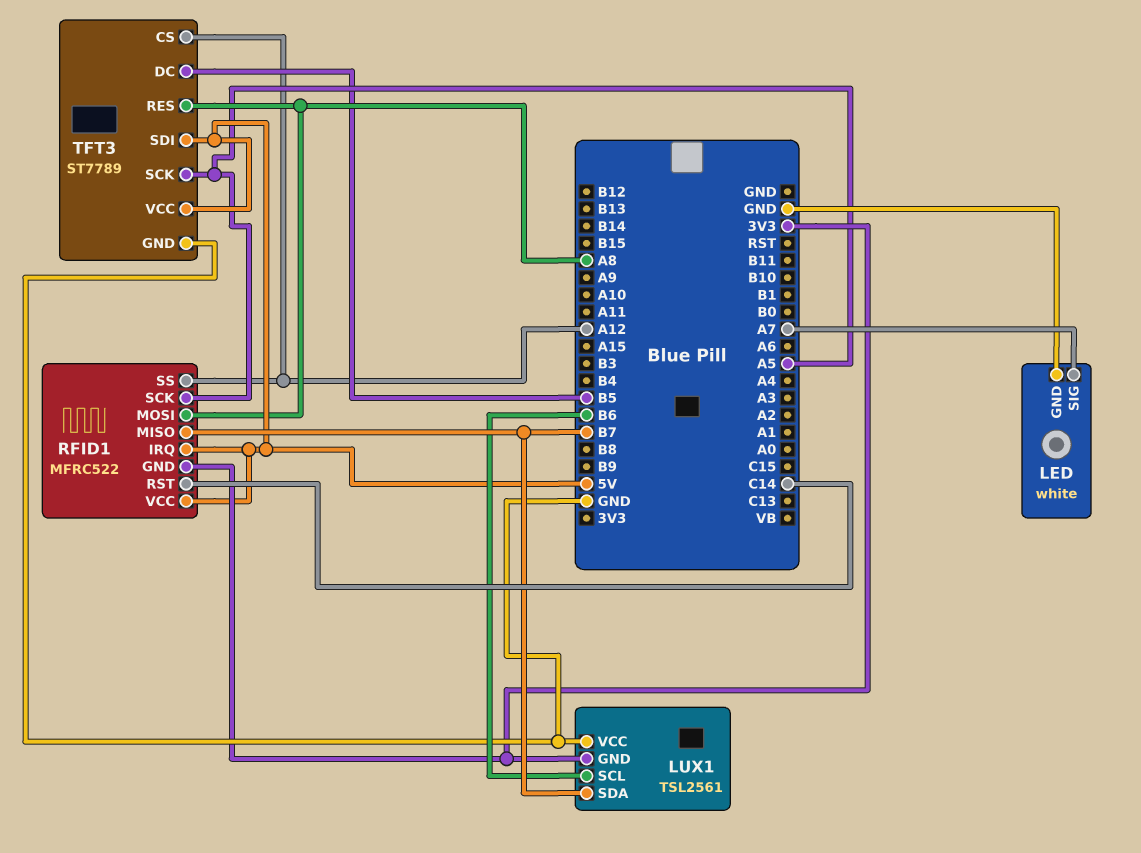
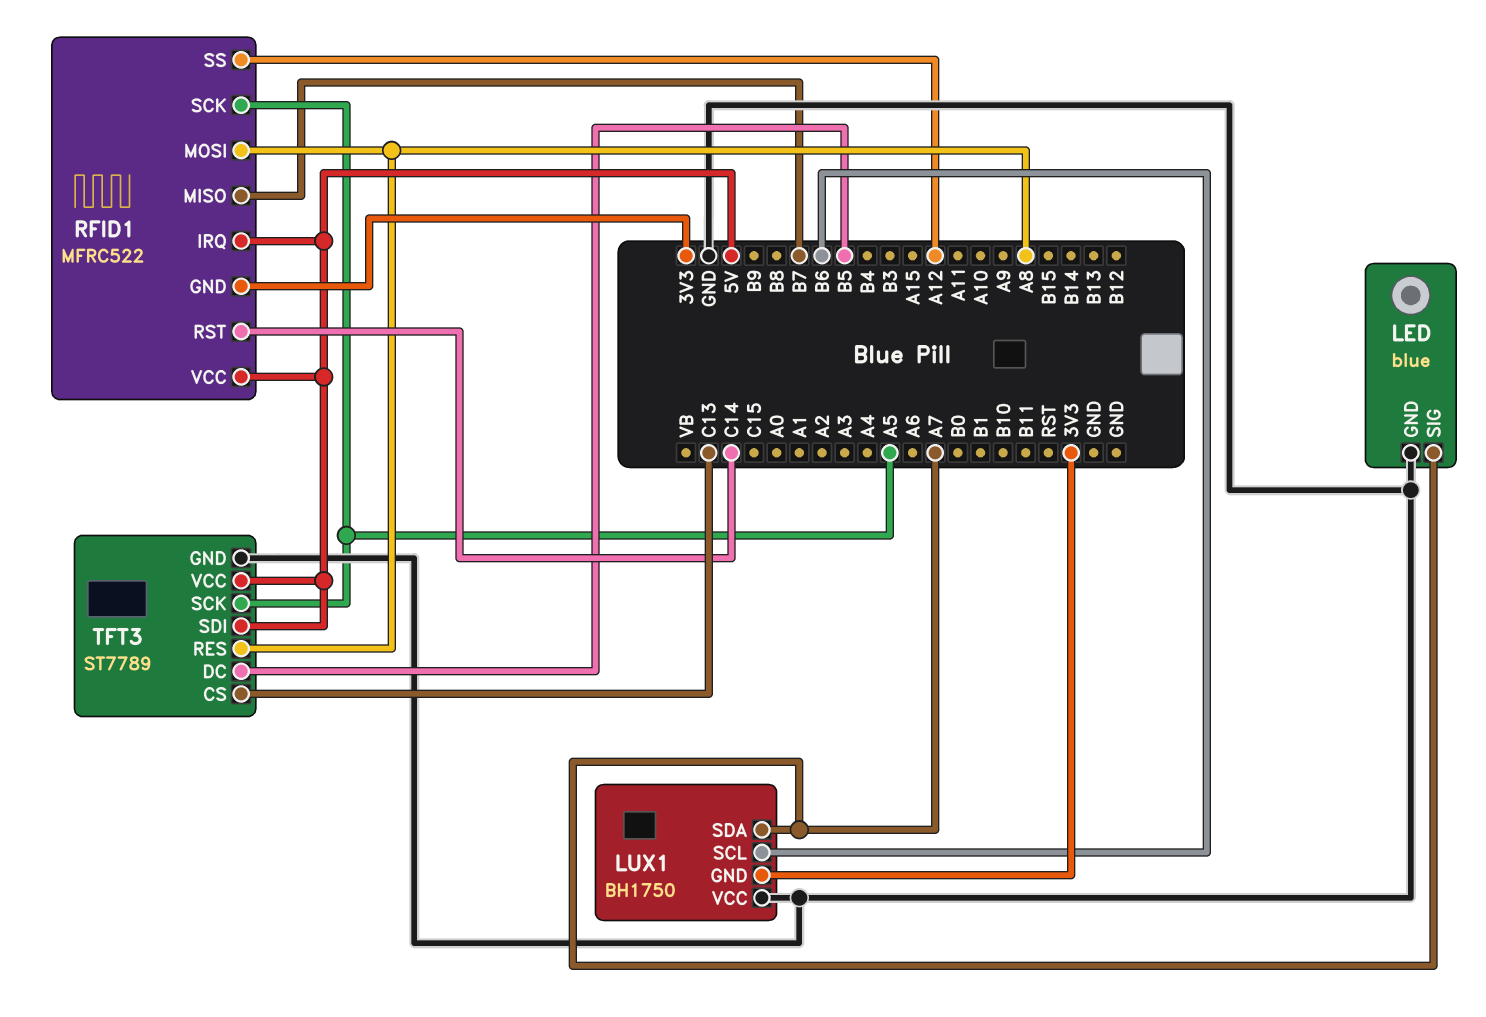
LED: white -> blue
LUX1: TSL2561 -> BH1750
LUX1 pin SDA: B7 -> A7
TFT3 pin CS: A12 -> C13

